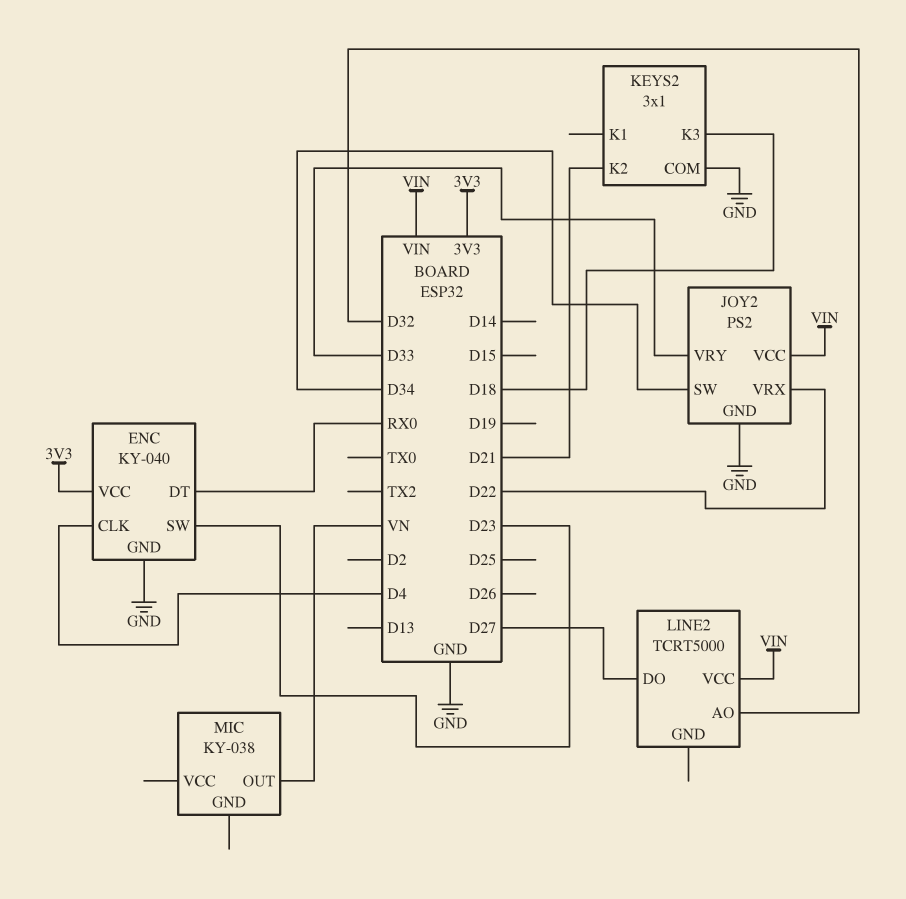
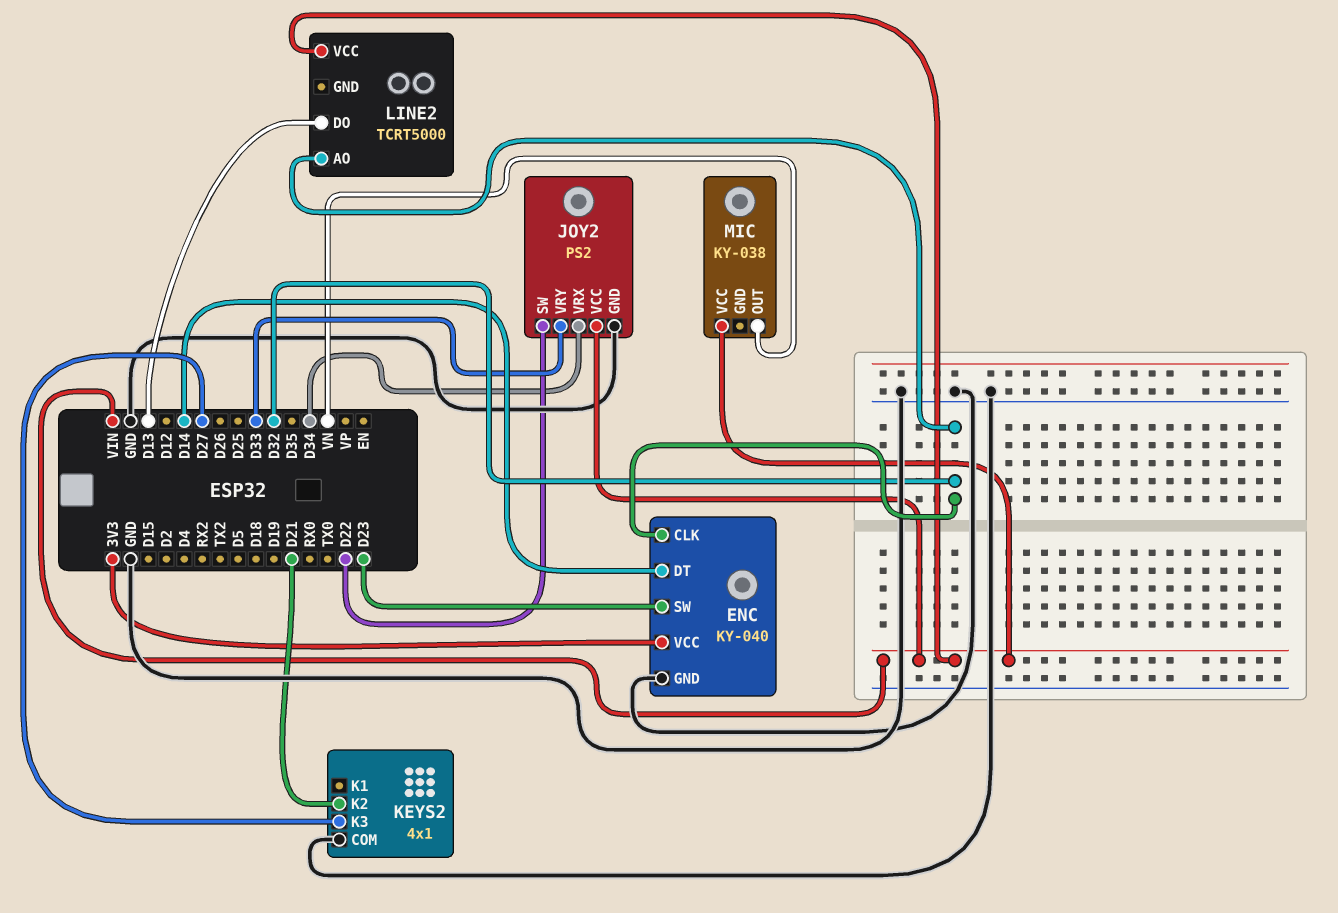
ENC pin CLK: D4 -> D32
ENC pin DT: RX0 -> D14
JOY2 pin SW: D34 -> D22
JOY2 pin VRX: D22 -> D34
KEYS2: 3x1 -> 4x1
KEYS2 pin K3: D18 -> D27
LINE2 pin DO: D27 -> D13
MIC pin VCC: none -> VIN

